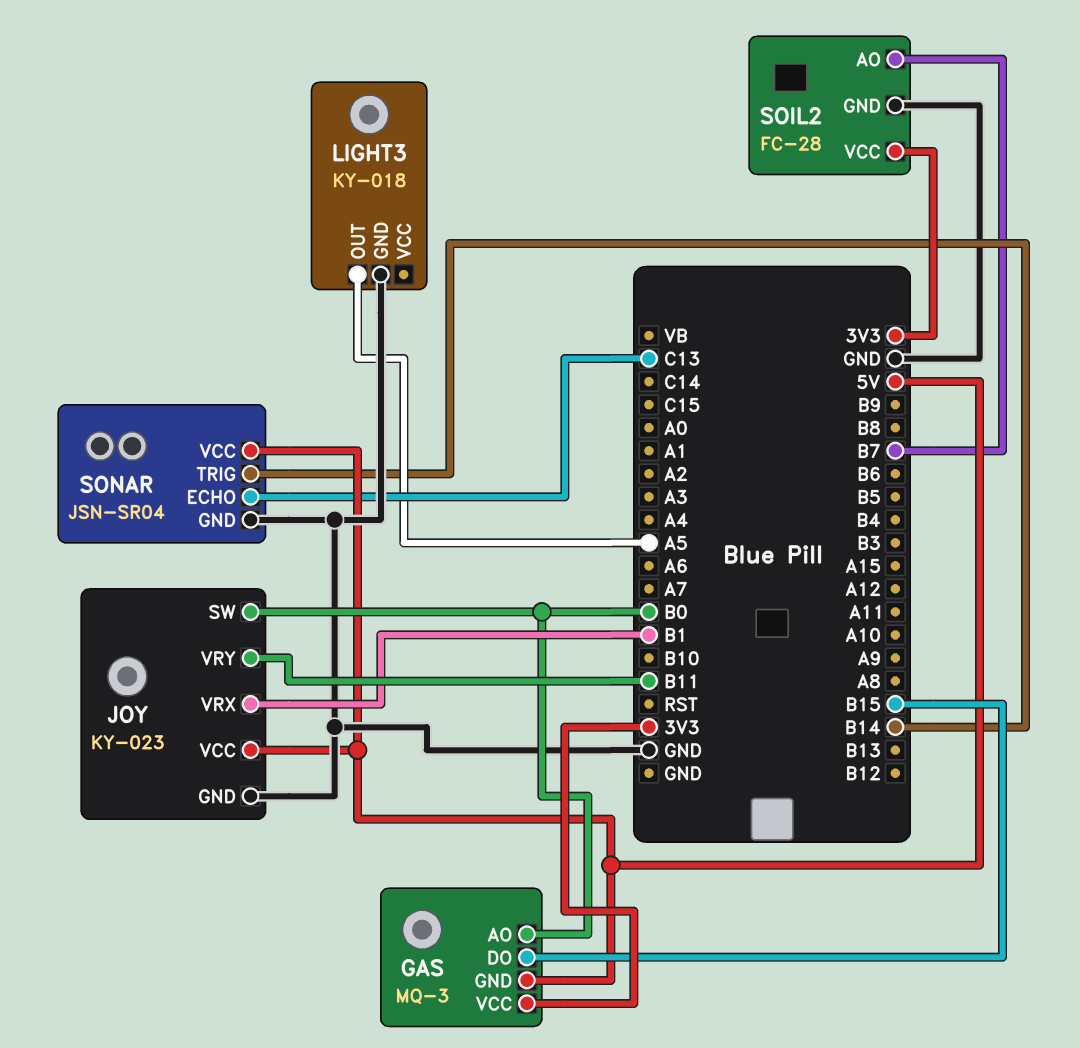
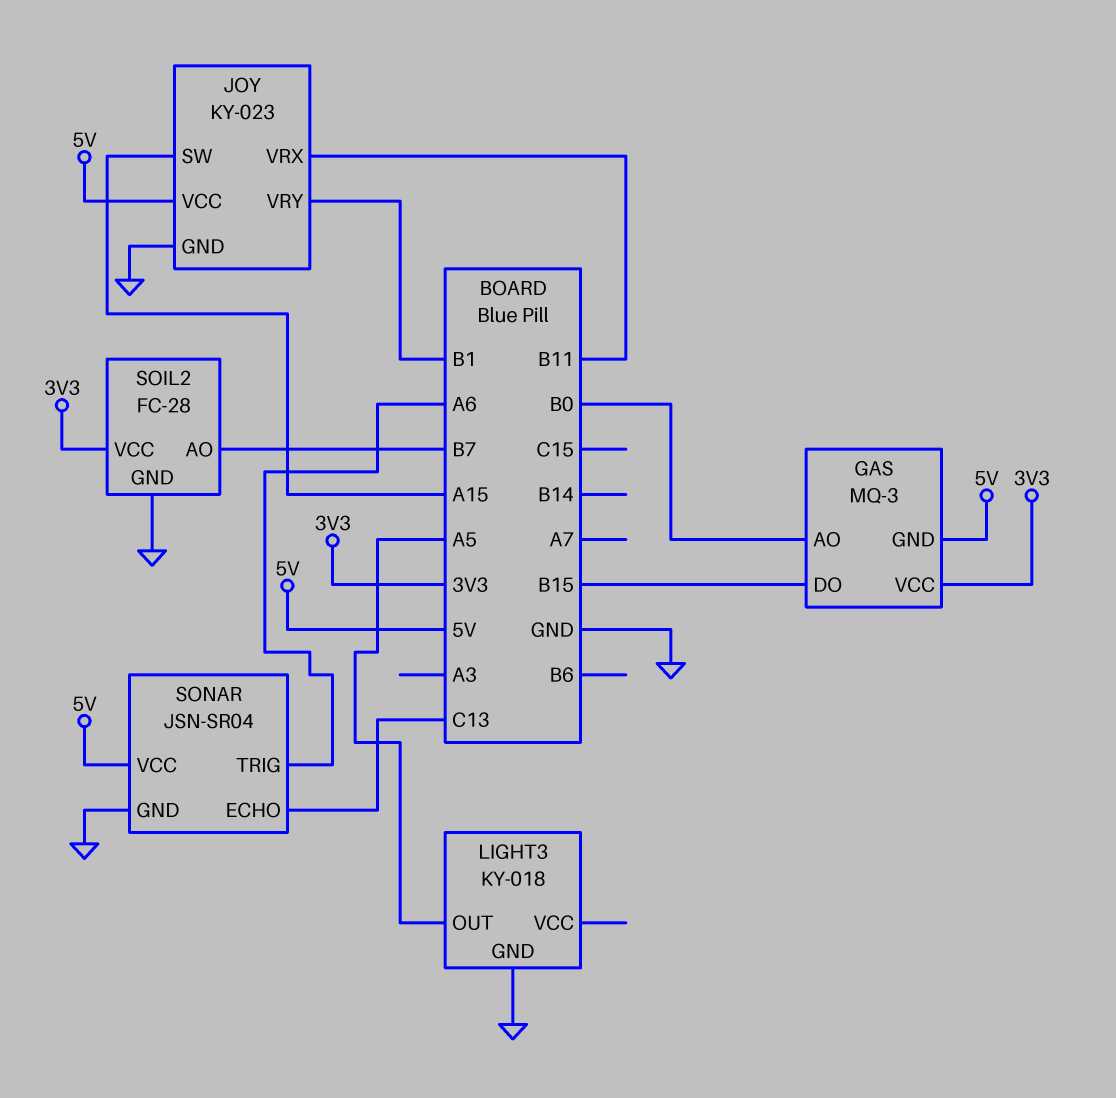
JOY pin SW: B0 -> A15
JOY pin VRX: B1 -> B11
JOY pin VRY: B11 -> B1
SONAR pin TRIG: B14 -> A6

